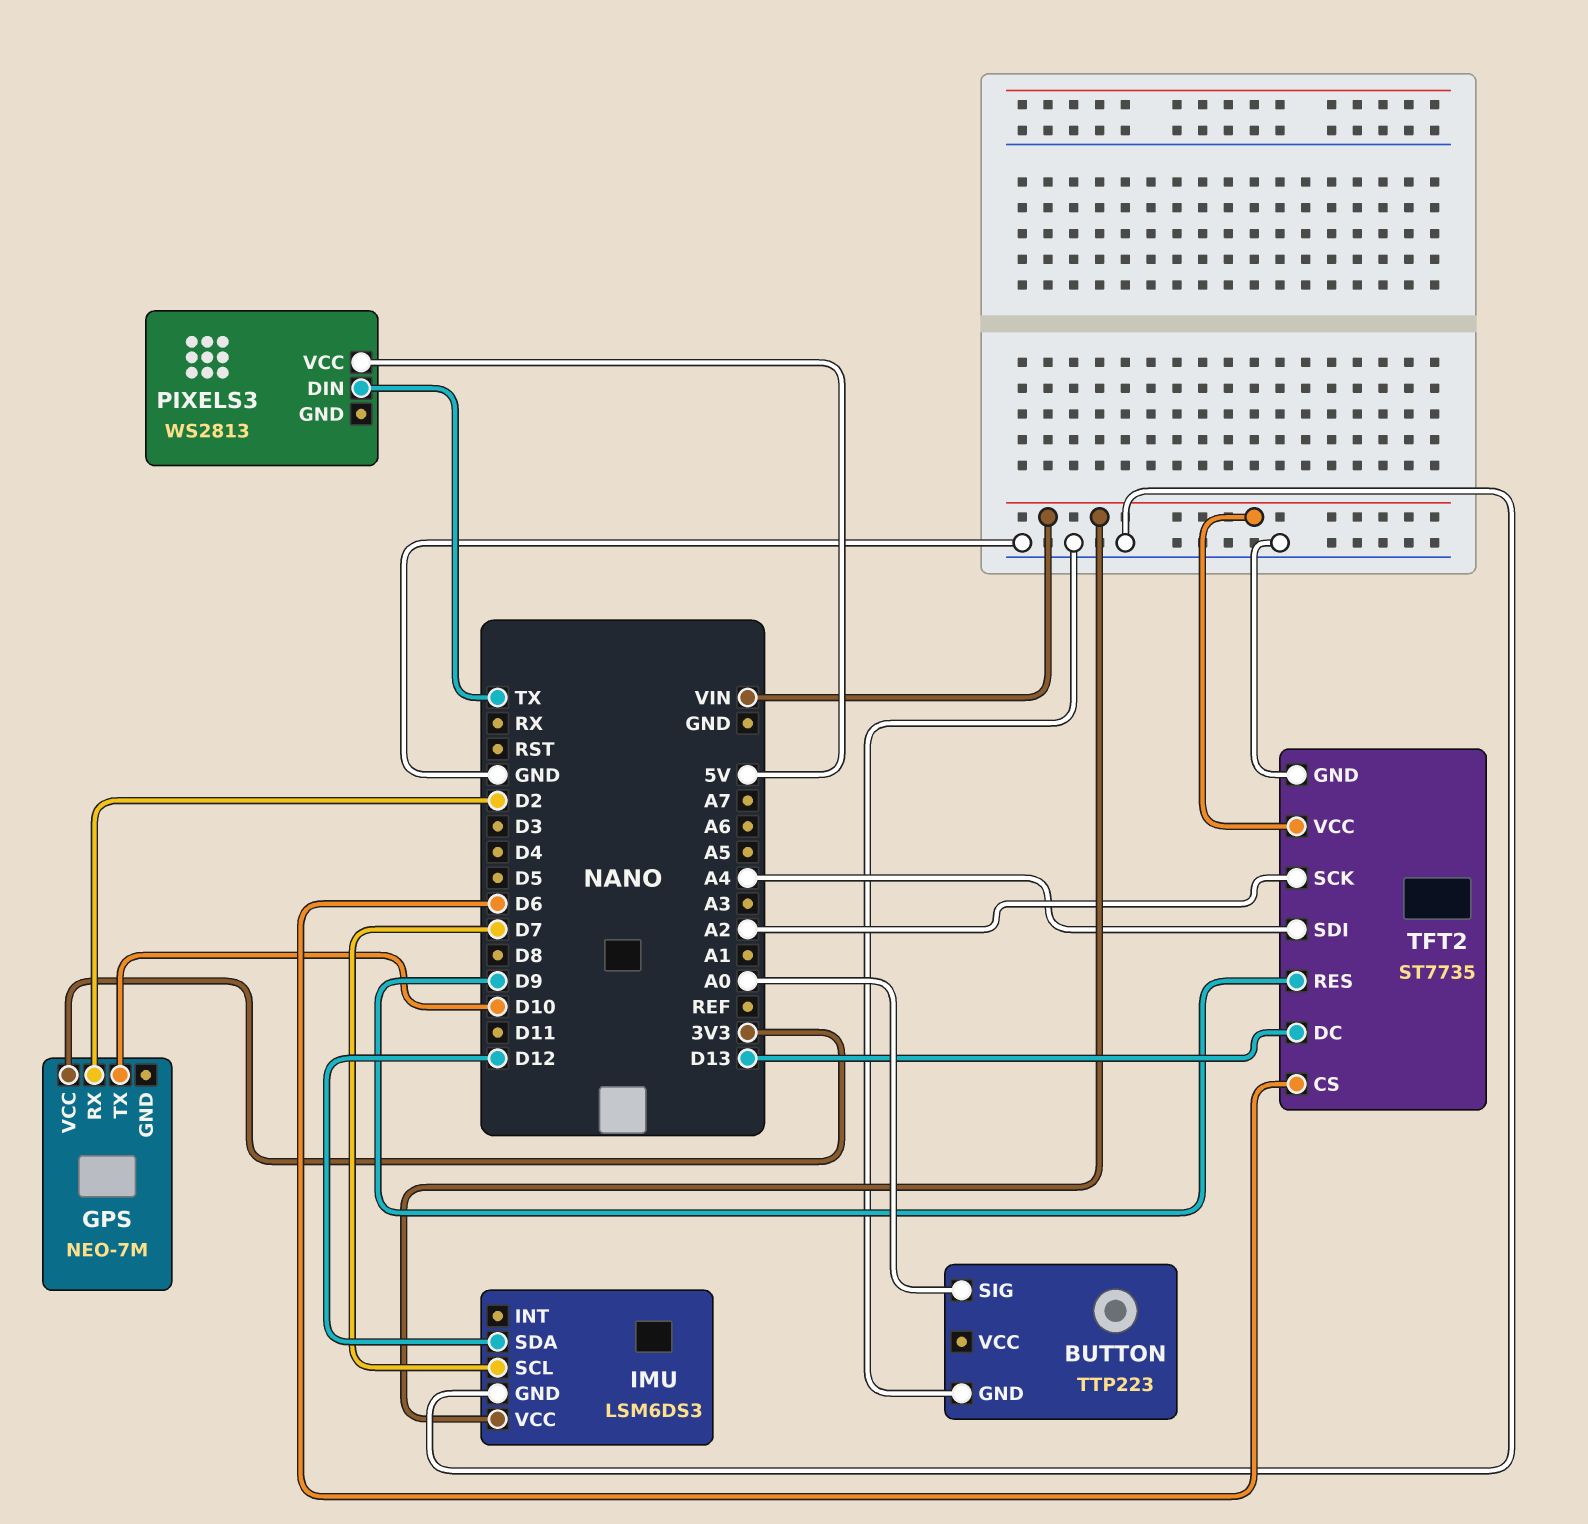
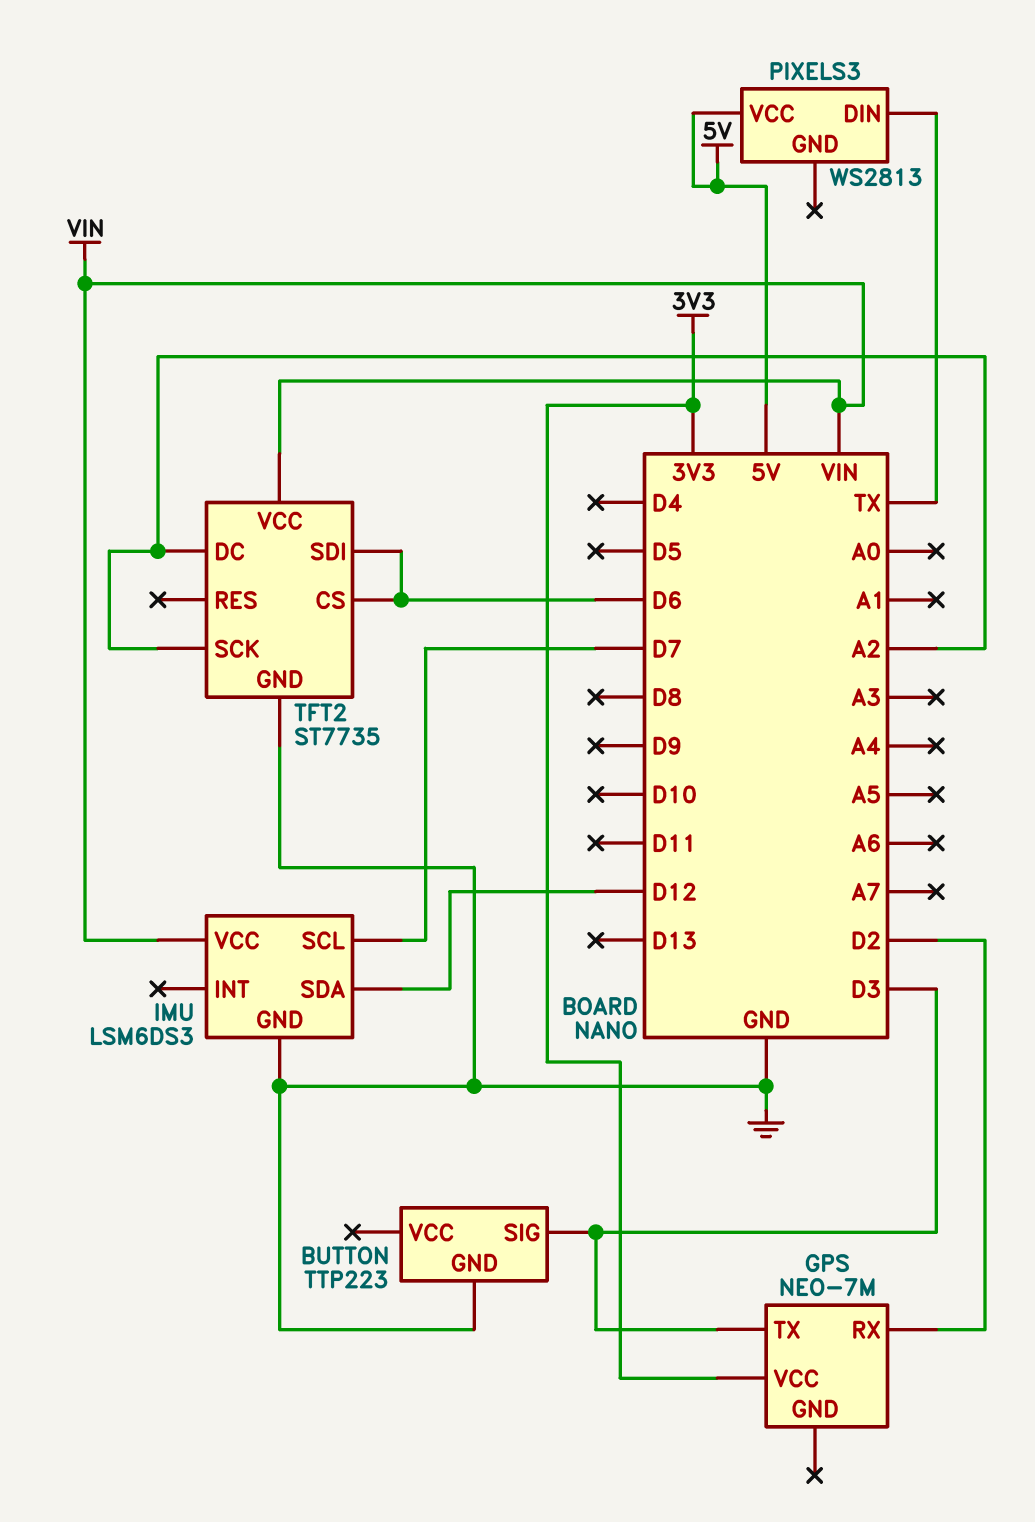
BUTTON pin SIG: A0 -> D3
GPS pin TX: D10 -> D3
TFT2 pin DC: D13 -> A2
TFT2 pin RES: D9 -> none
TFT2 pin SDI: A4 -> D6

